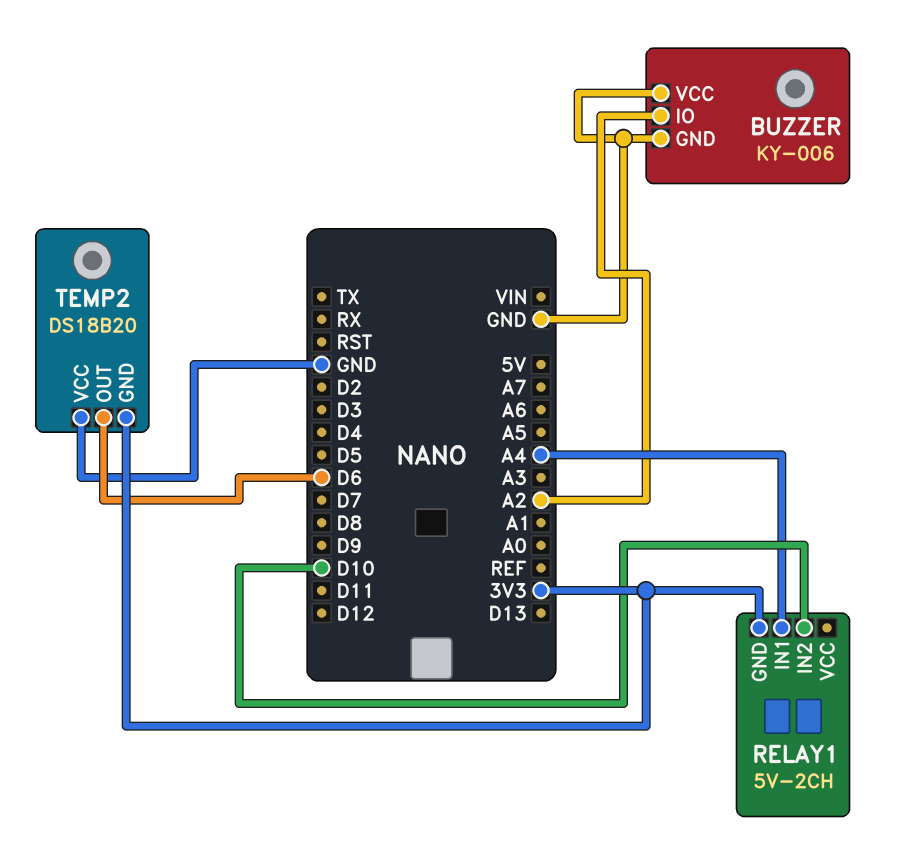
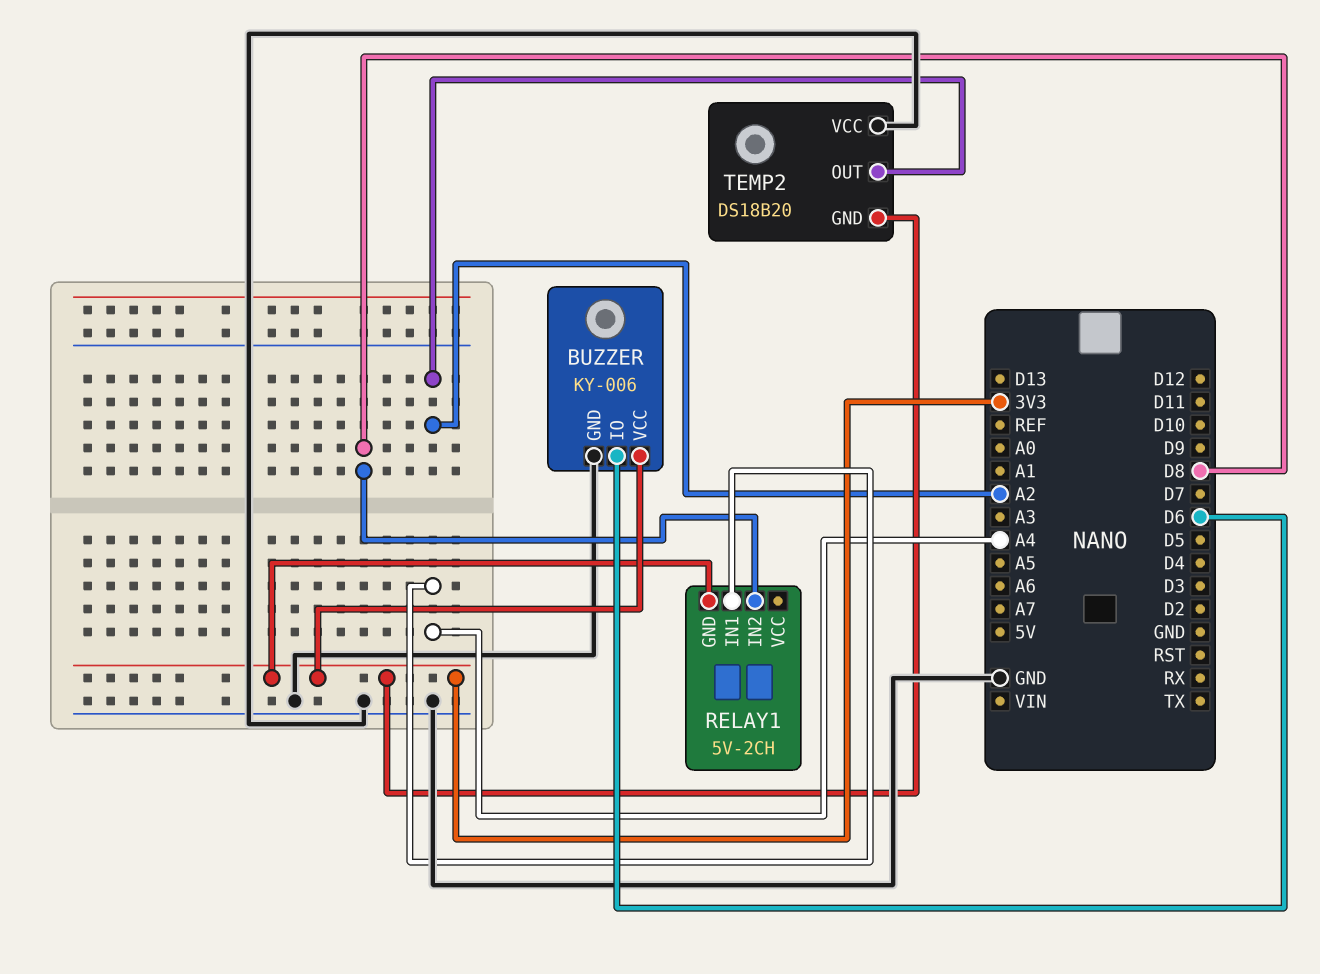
BUZZER pin IO: A2 -> D6
BUZZER pin VCC: GND -> 3V3
RELAY1 pin IN2: D10 -> D8
TEMP2 pin OUT: D6 -> A2

